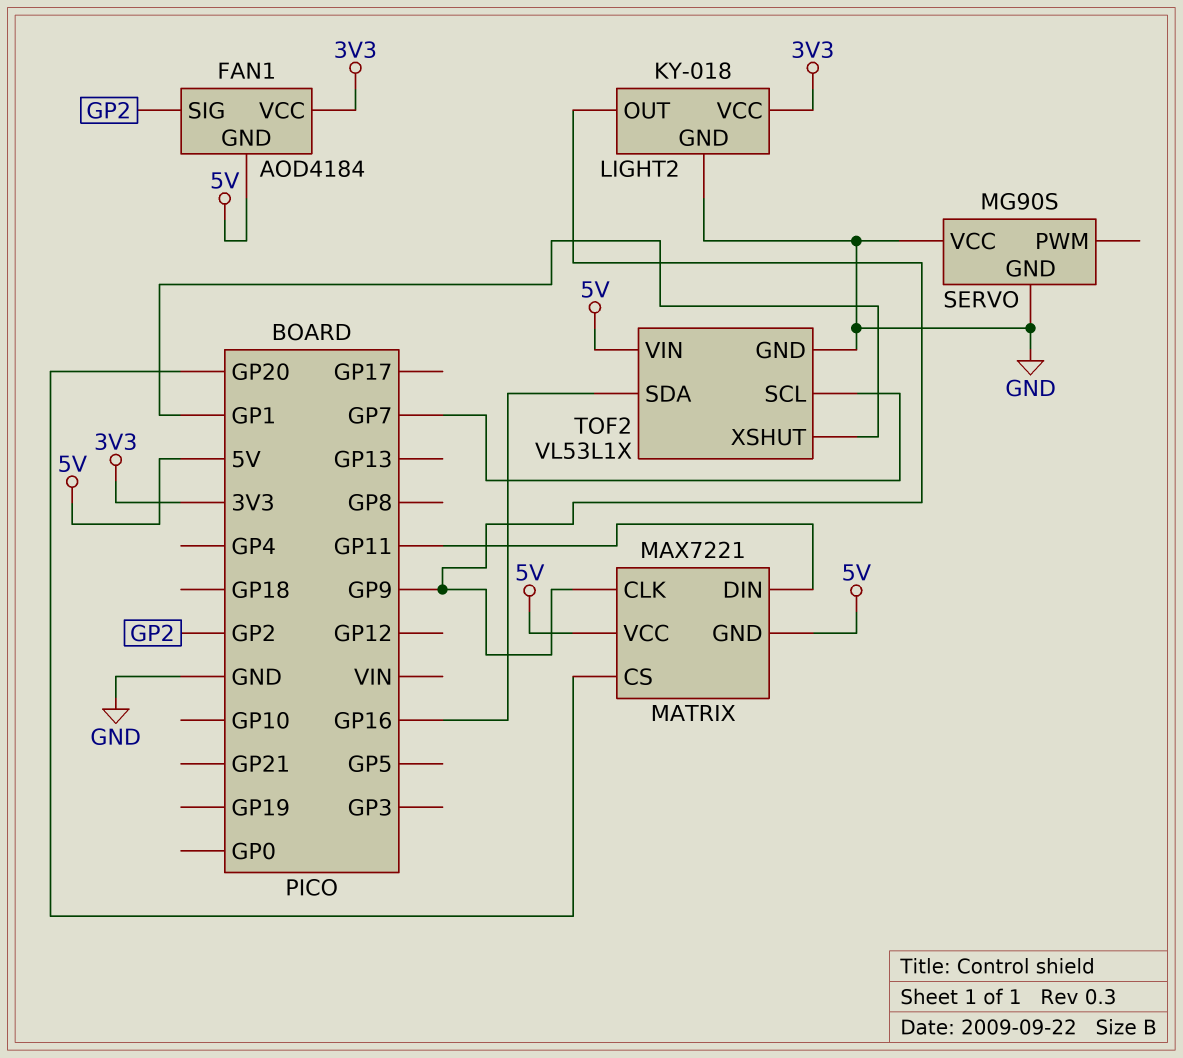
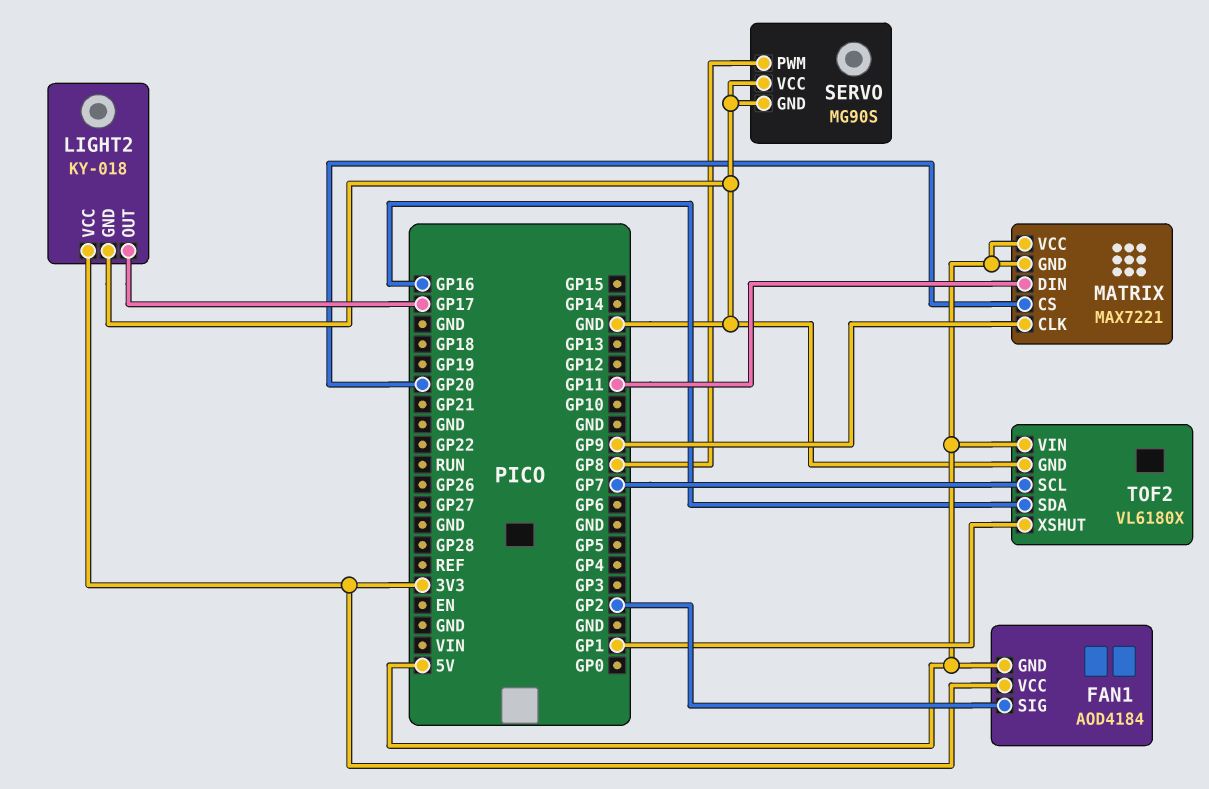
LIGHT2 pin OUT: GP9 -> GP17
SERVO pin PWM: none -> GP8
TOF2: VL53L1X -> VL6180X

